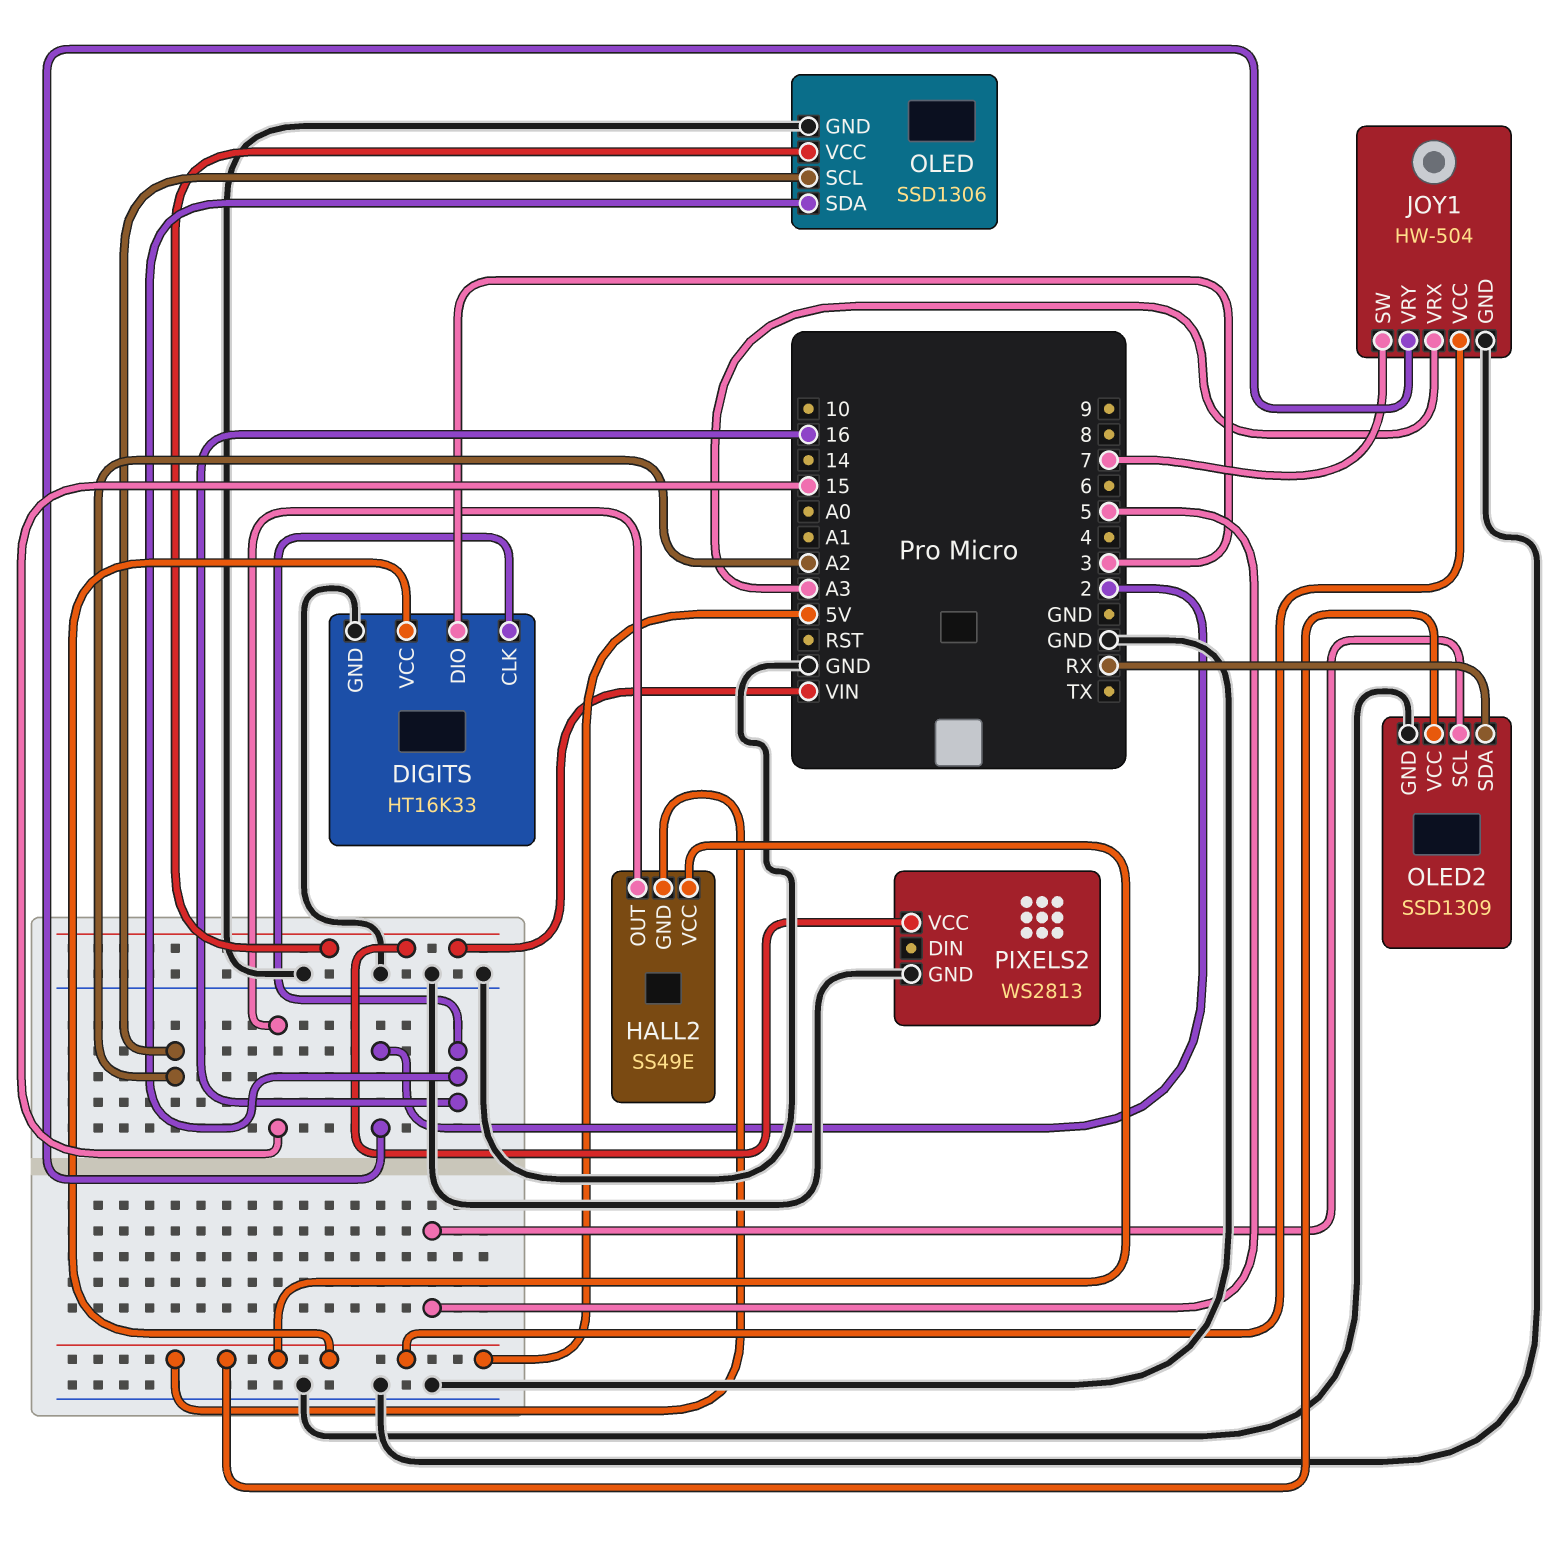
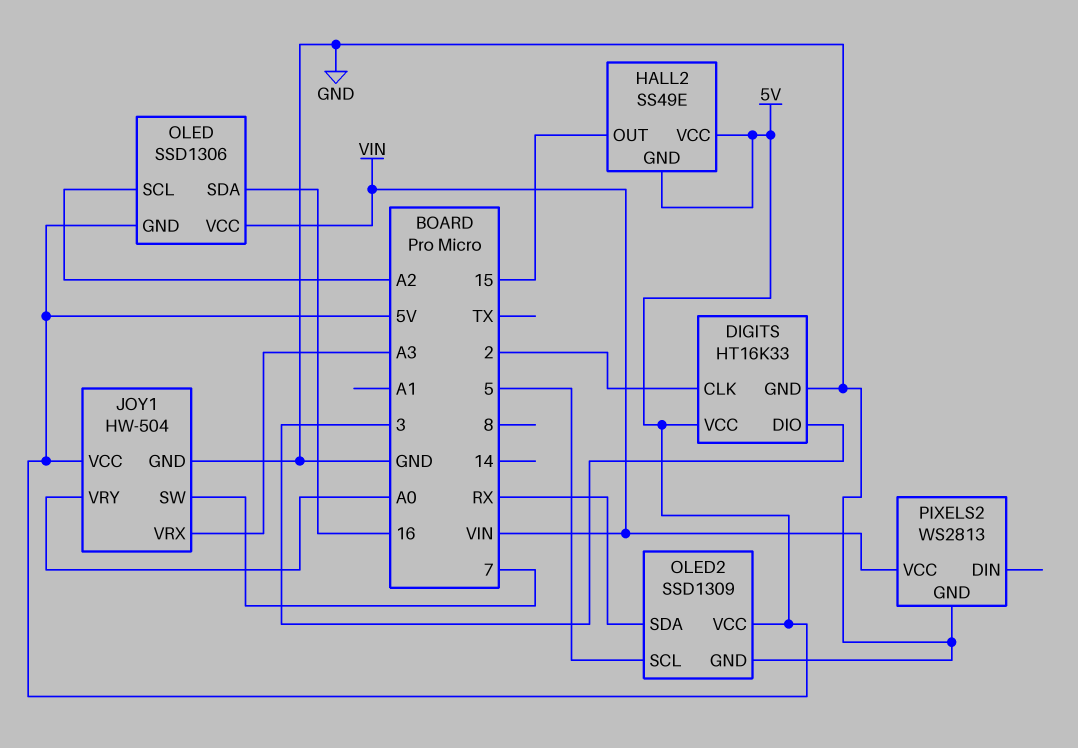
DIGITS pin CLK: 16 -> 2
JOY1 pin VRY: 2 -> A0
OLED pin GND: GND -> 5V

